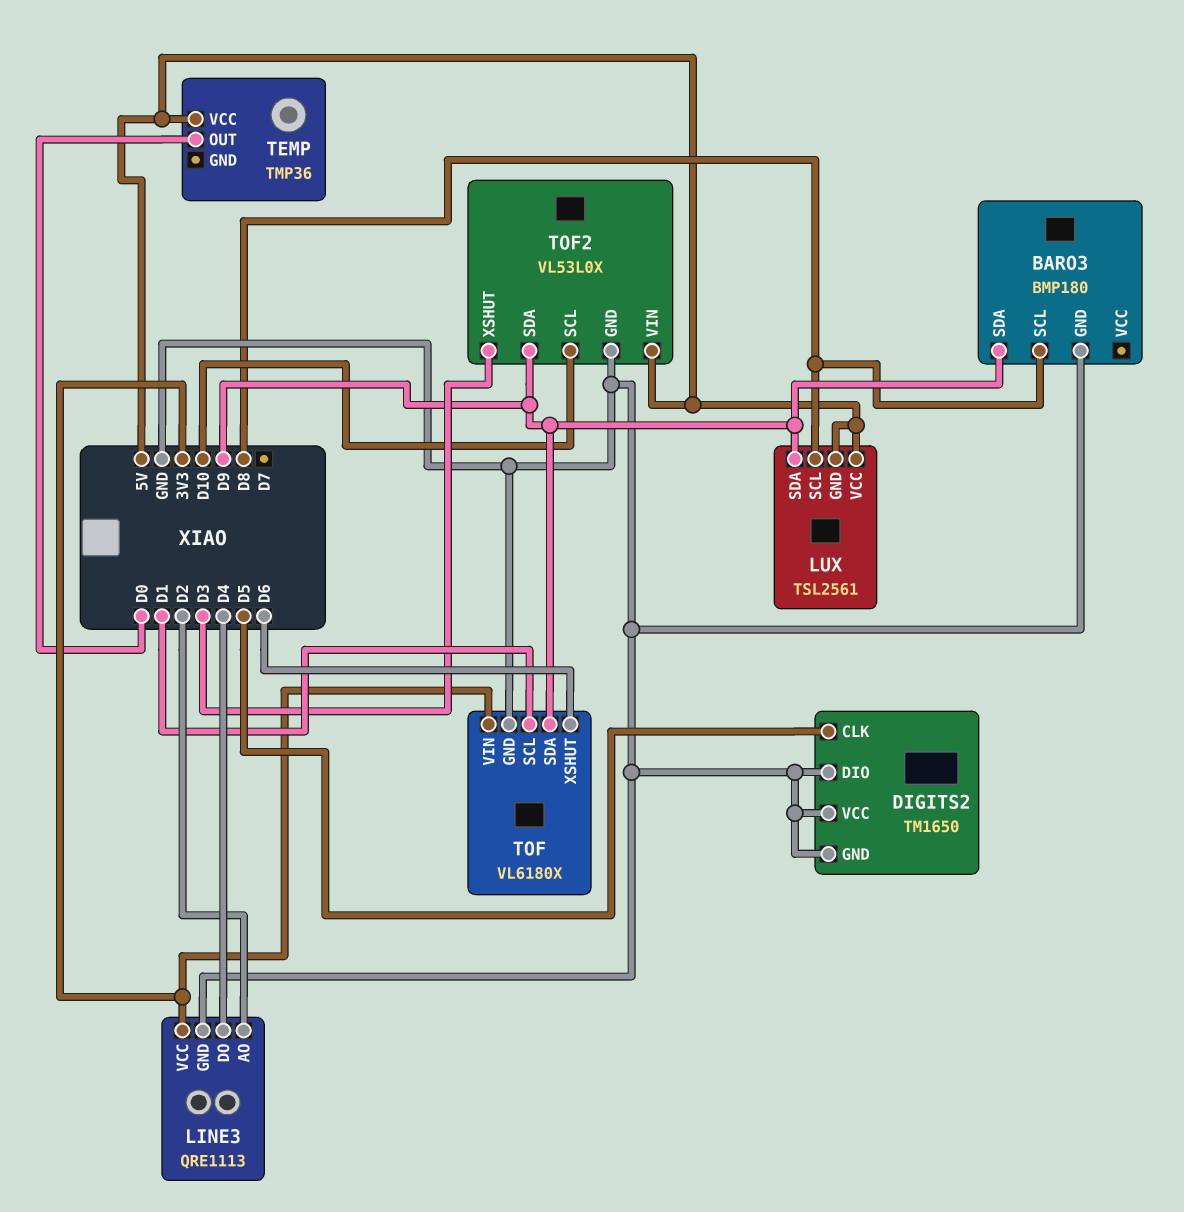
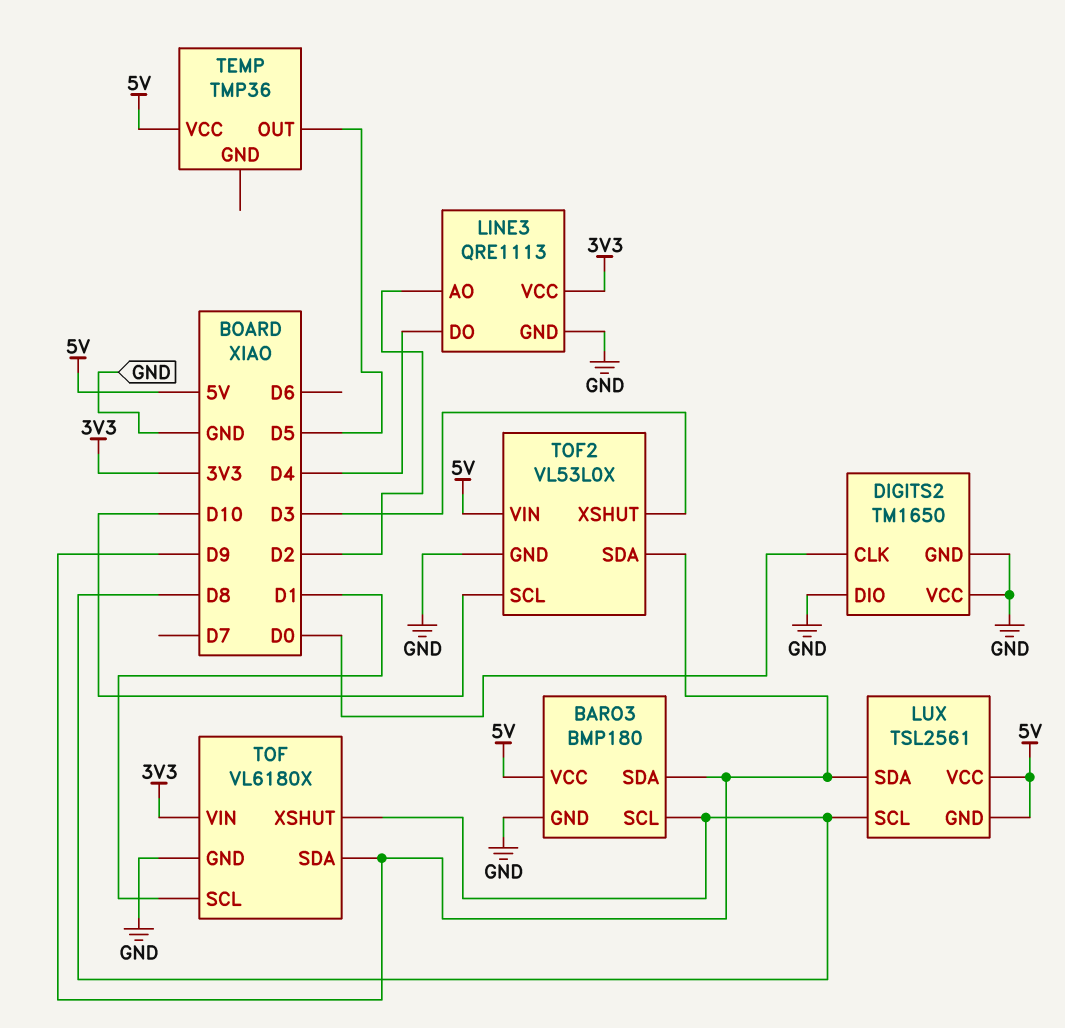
BARO3 pin VCC: none -> 5V
DIGITS2 pin CLK: D5 -> D0
TEMP pin OUT: D0 -> D5
TOF pin XSHUT: D6 -> D8

